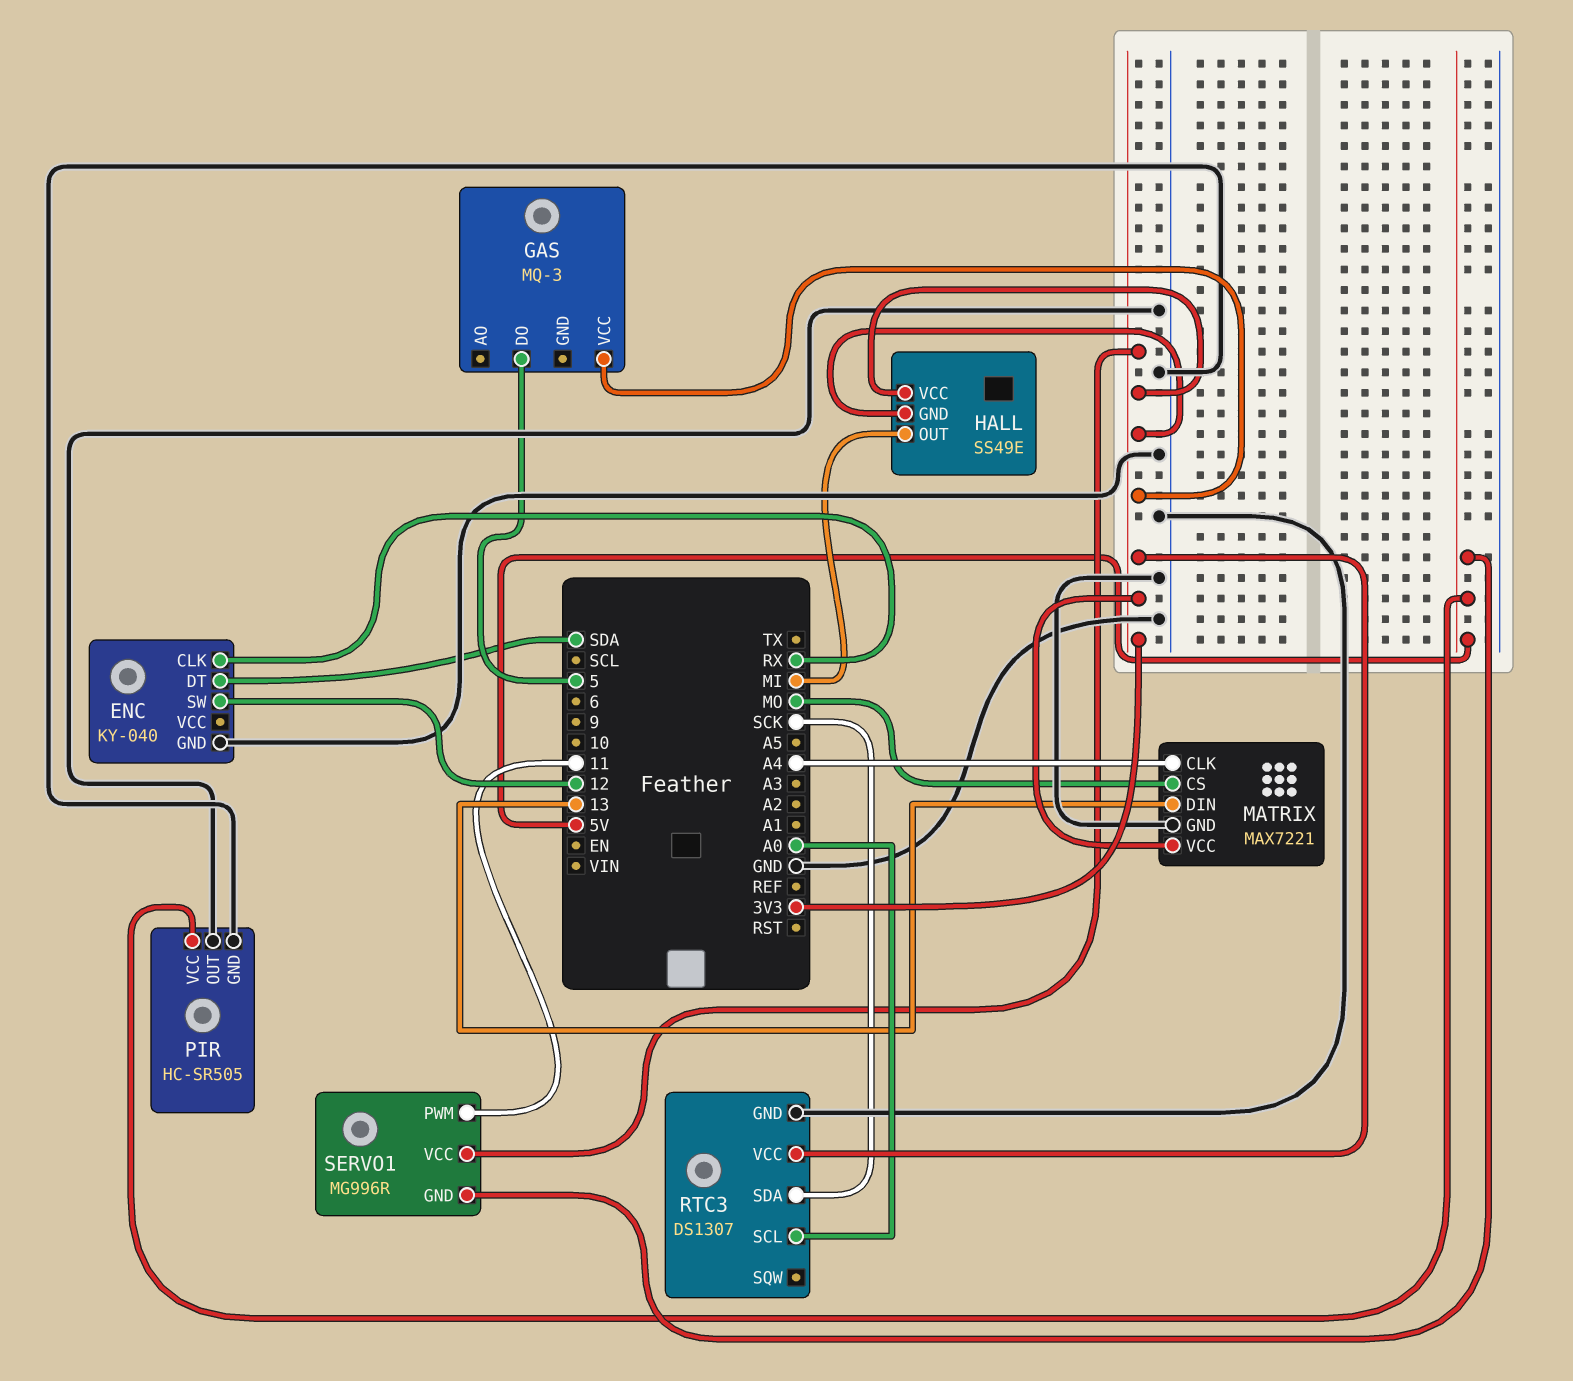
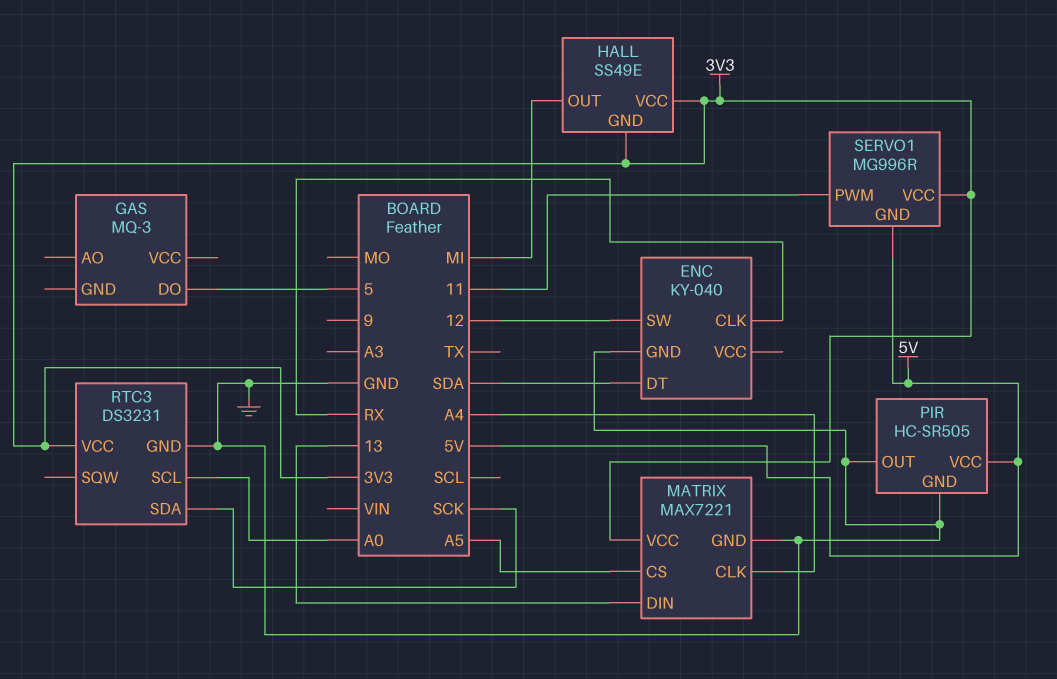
GAS pin VCC: 3V3 -> none
MATRIX pin CS: MO -> A5
RTC3: DS1307 -> DS3231

